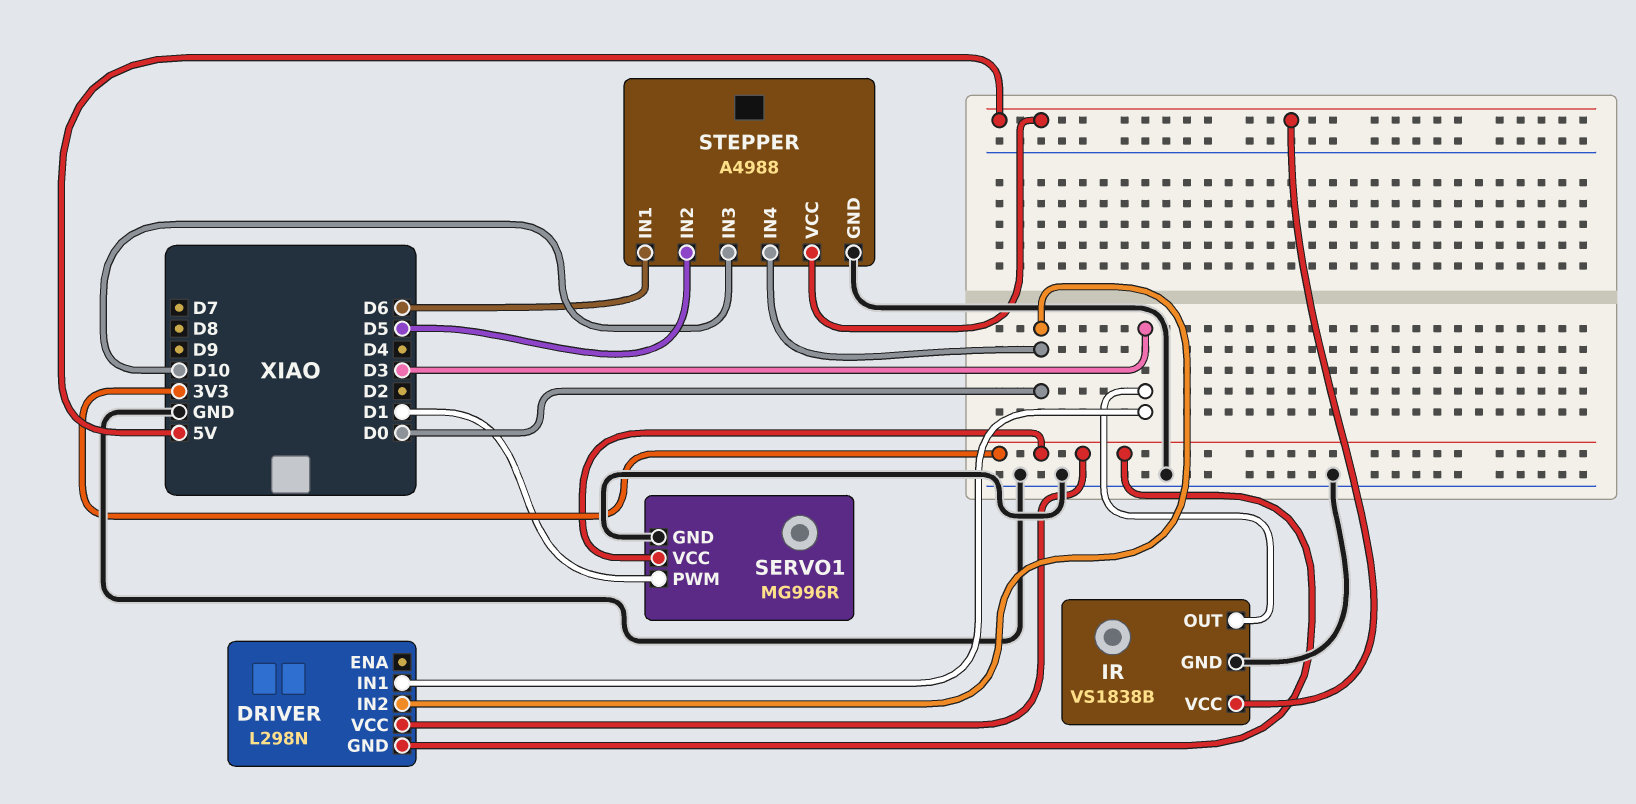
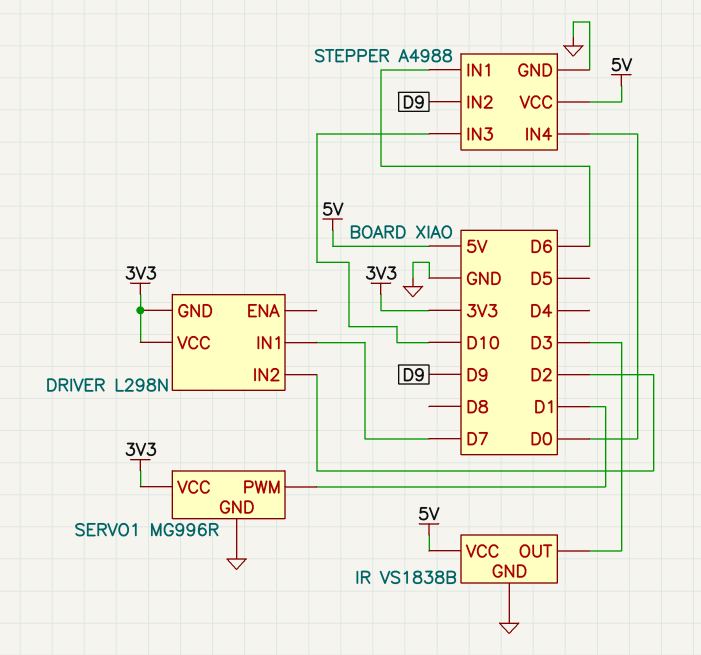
DRIVER pin IN1: D3 -> D7
DRIVER pin IN2: D0 -> D2
STEPPER pin IN2: D5 -> D9

